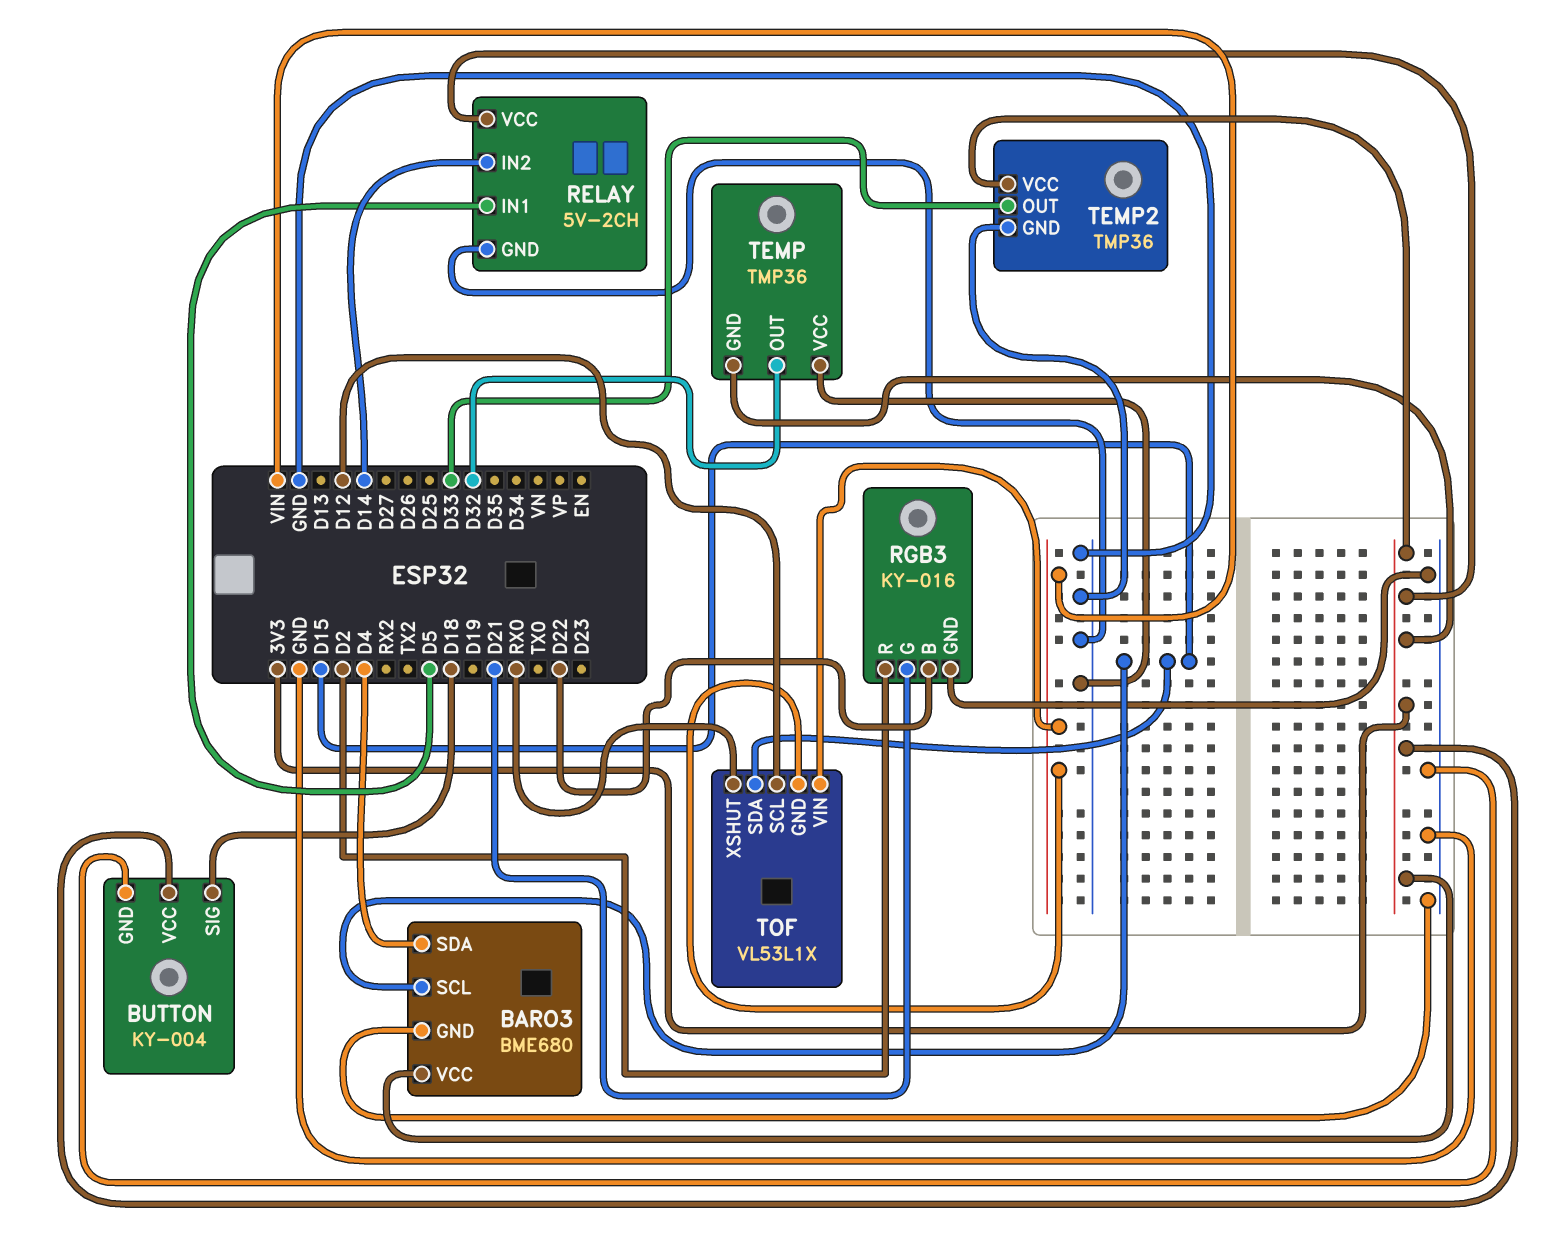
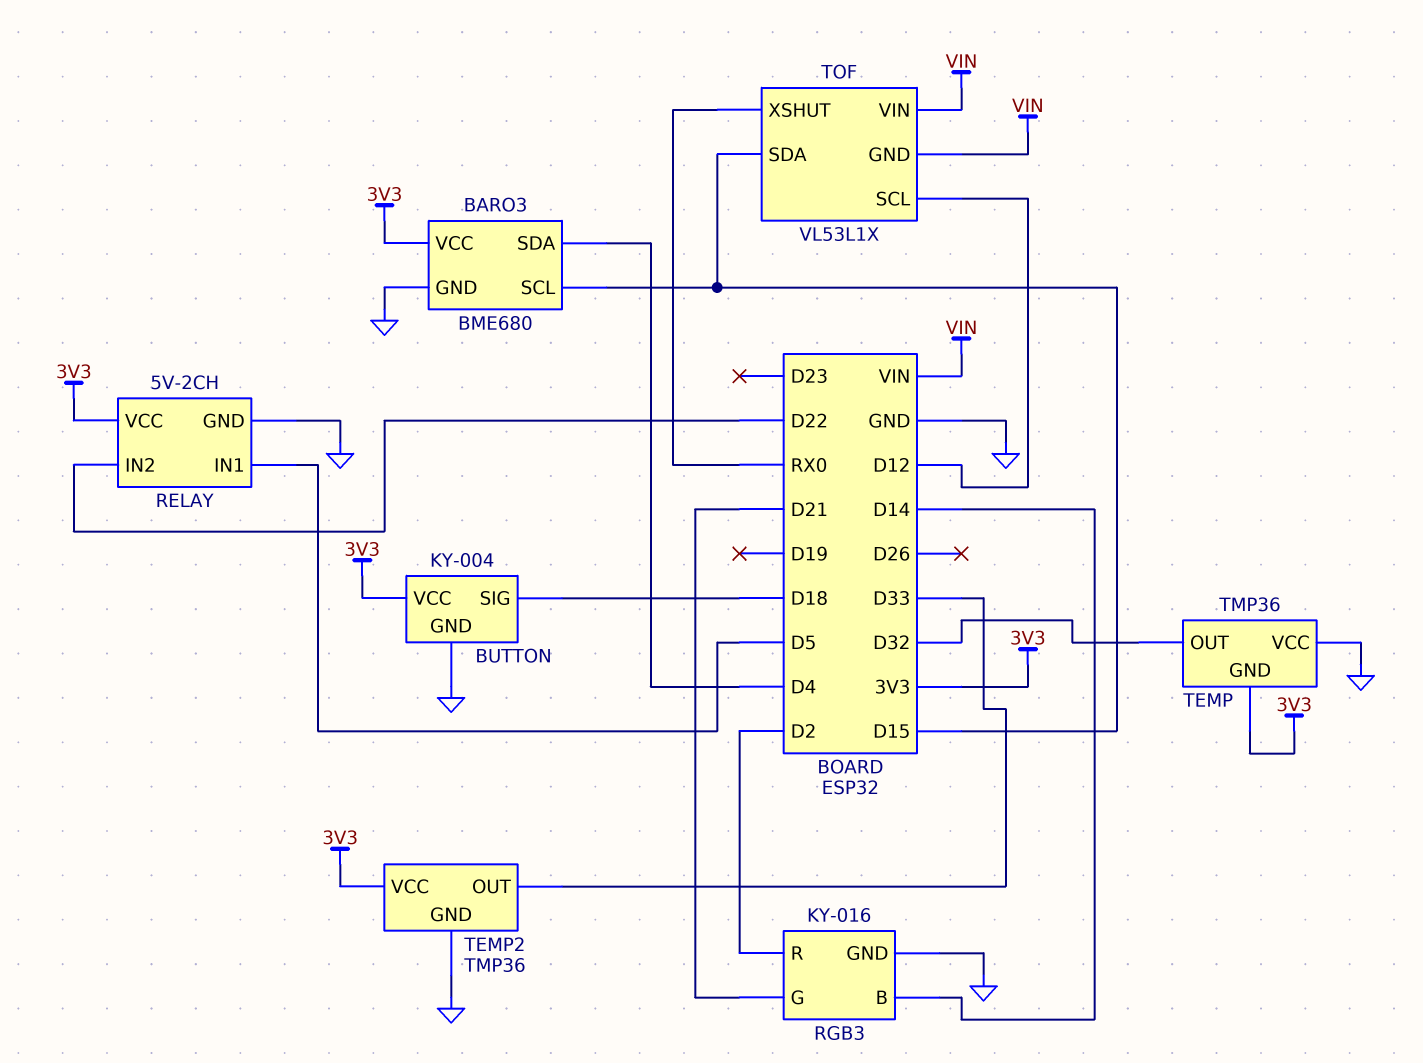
RELAY pin IN2: D14 -> D22
RGB3 pin B: D22 -> D14

